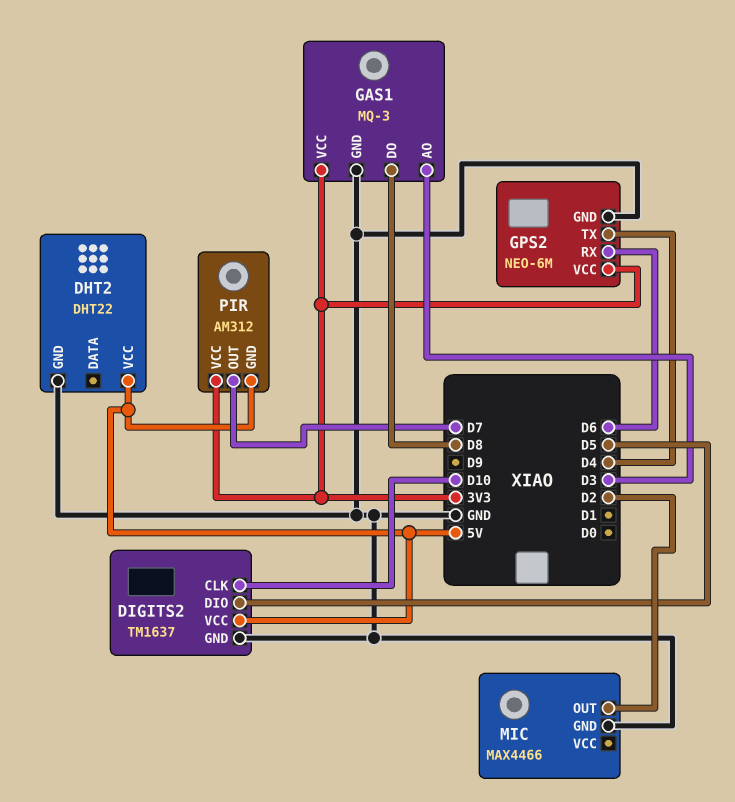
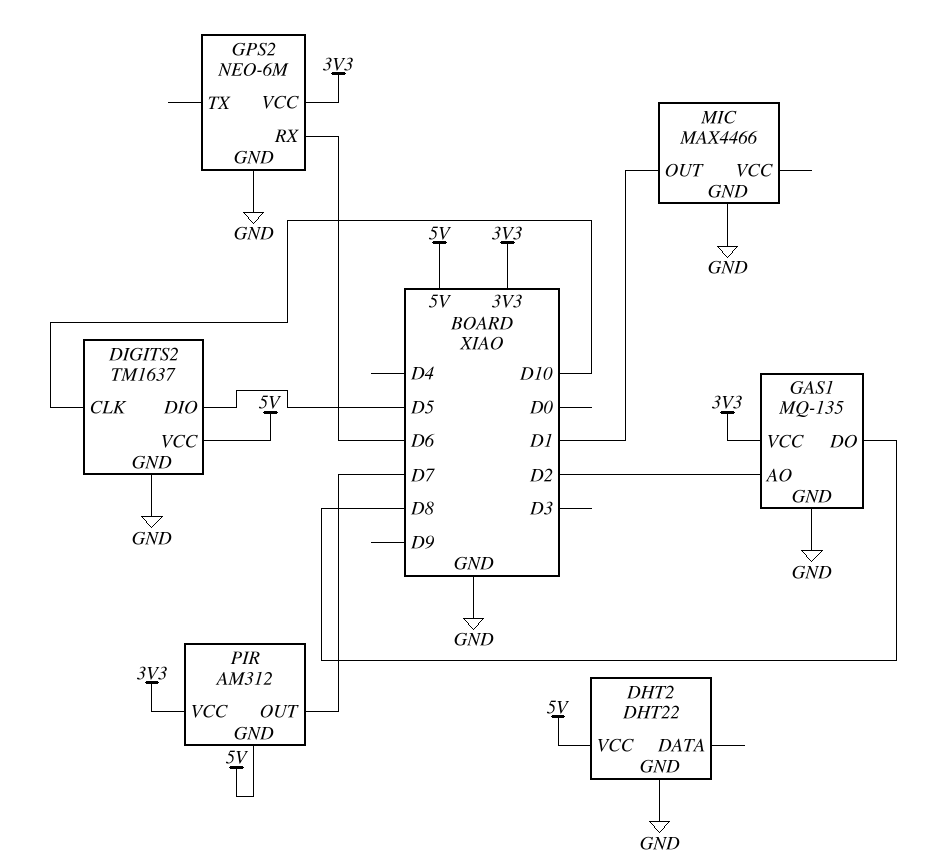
GAS1: MQ-3 -> MQ-135
GAS1 pin AO: D3 -> D2
GPS2 pin TX: D4 -> none
MIC pin OUT: D2 -> D1

